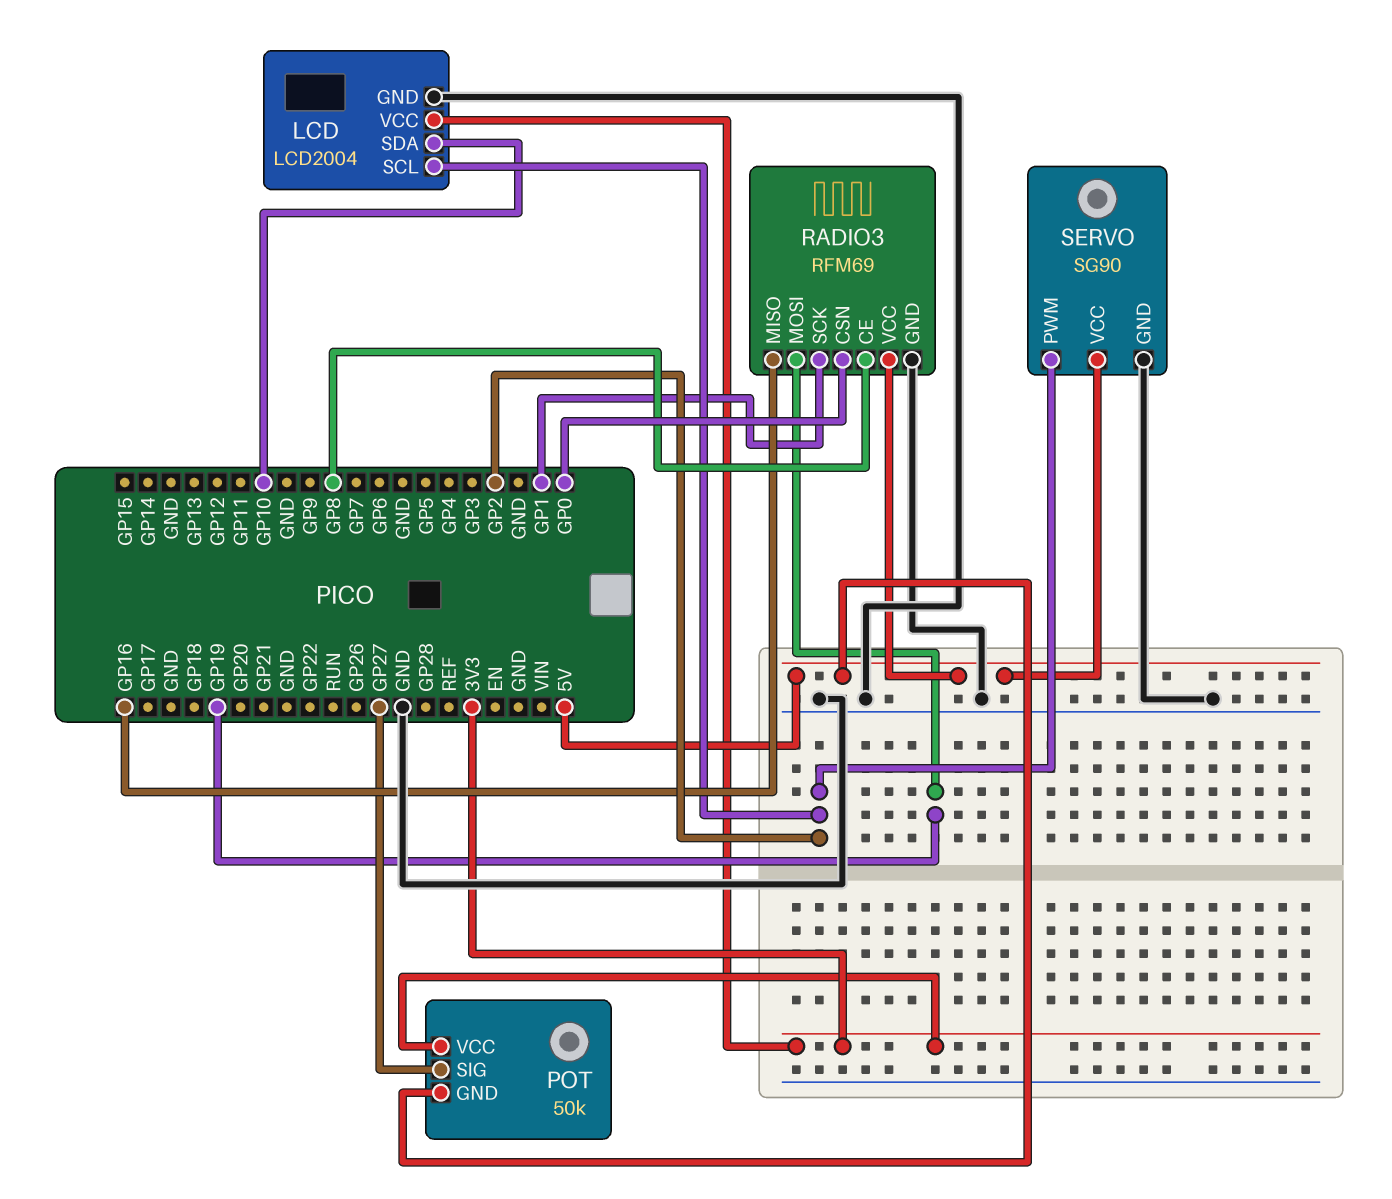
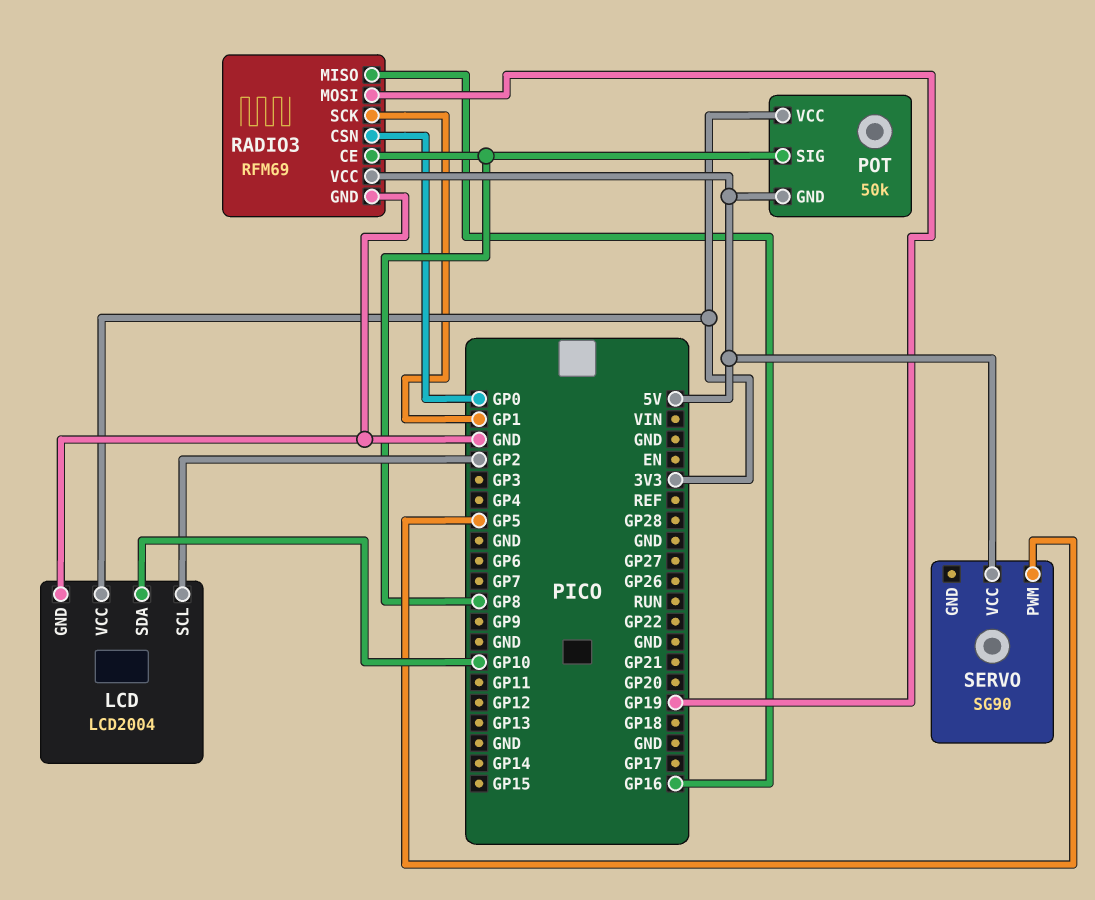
POT pin SIG: GP27 -> GP8
SERVO pin GND: GND -> none
SERVO pin PWM: GP2 -> GP5

